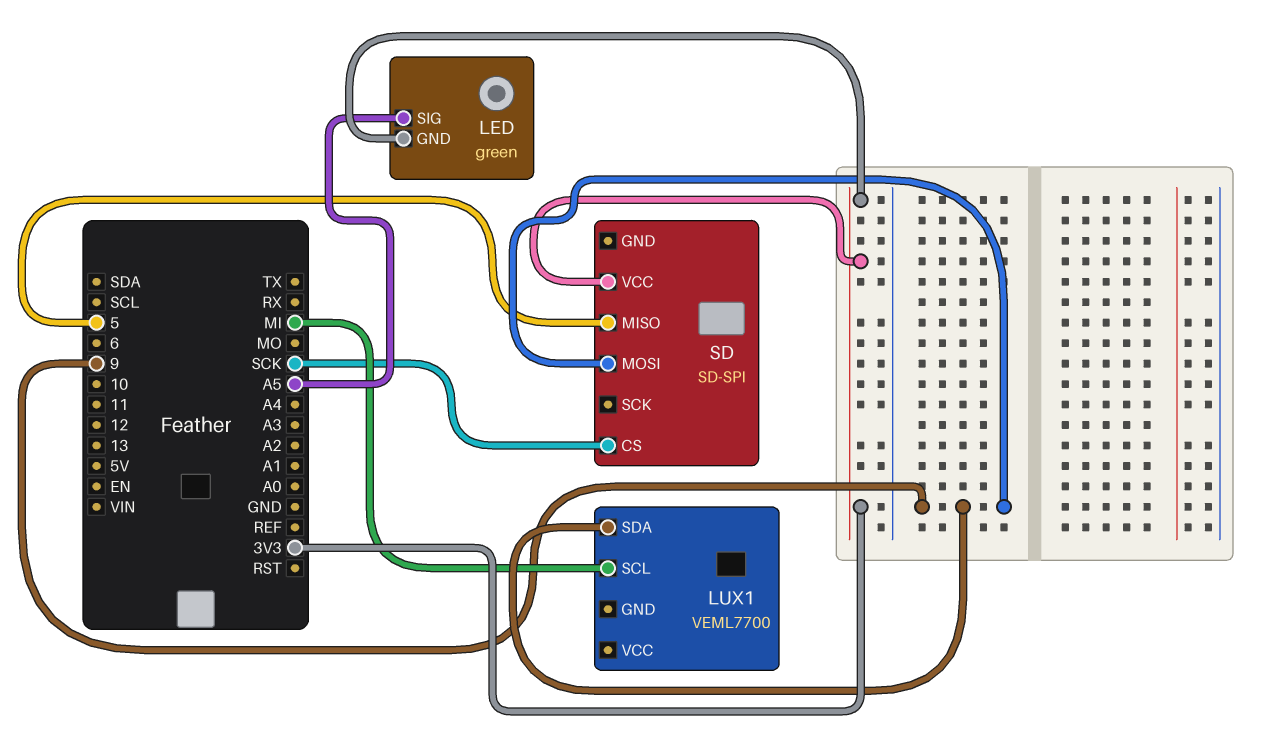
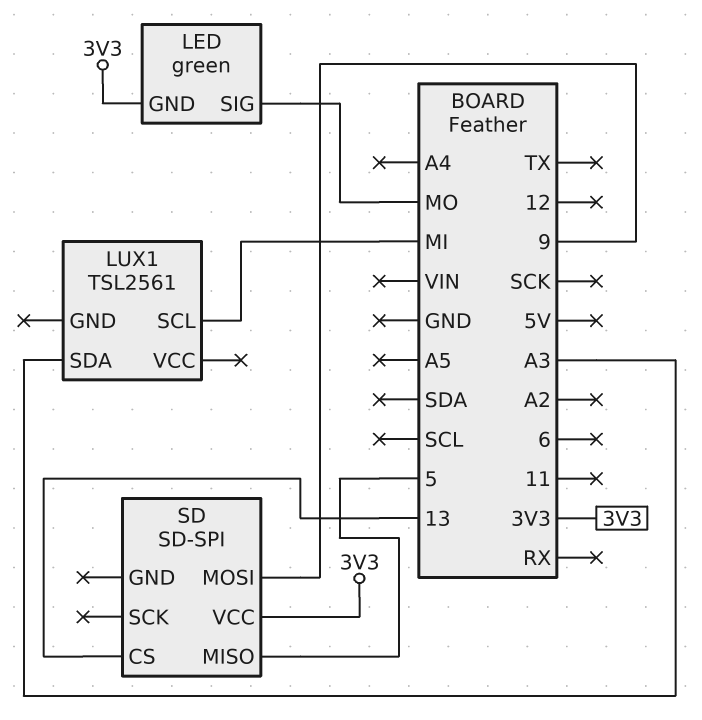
LED pin SIG: A5 -> MO
LUX1: VEML7700 -> TSL2561
LUX1 pin SDA: 9 -> A3
SD pin CS: SCK -> 13

